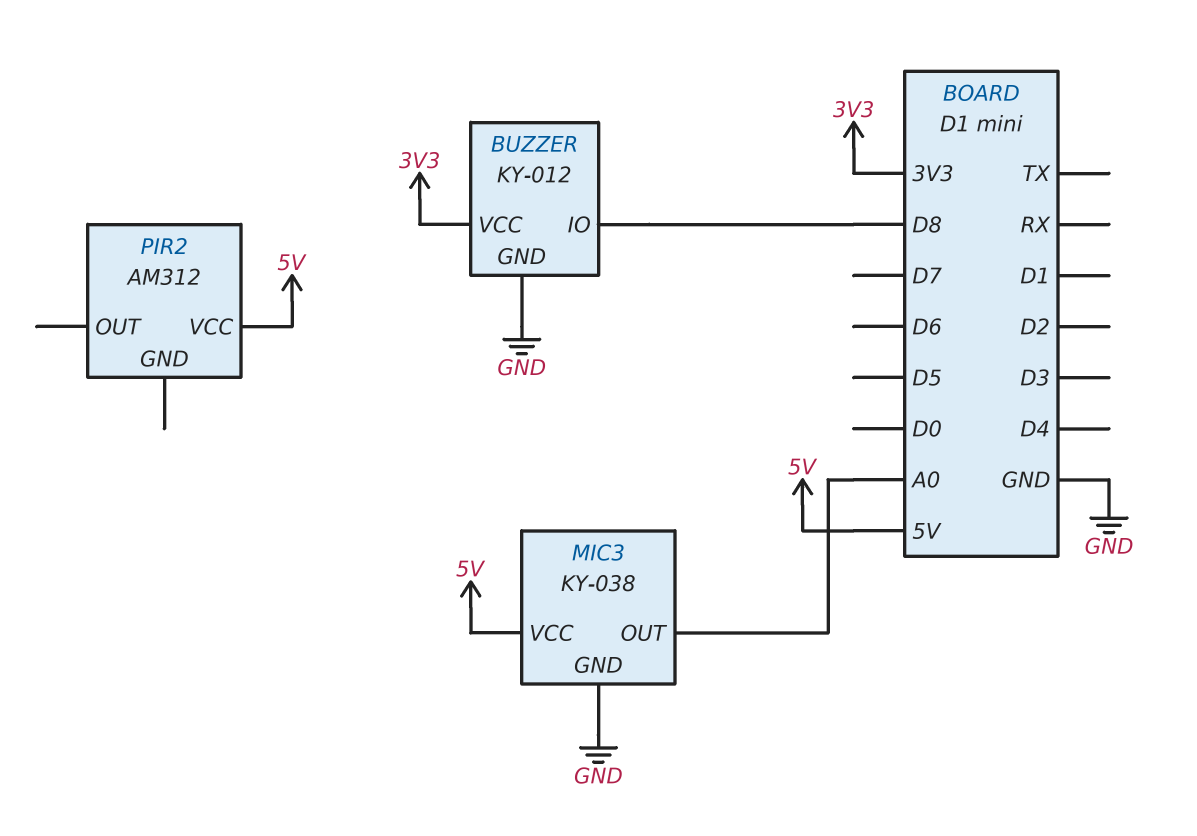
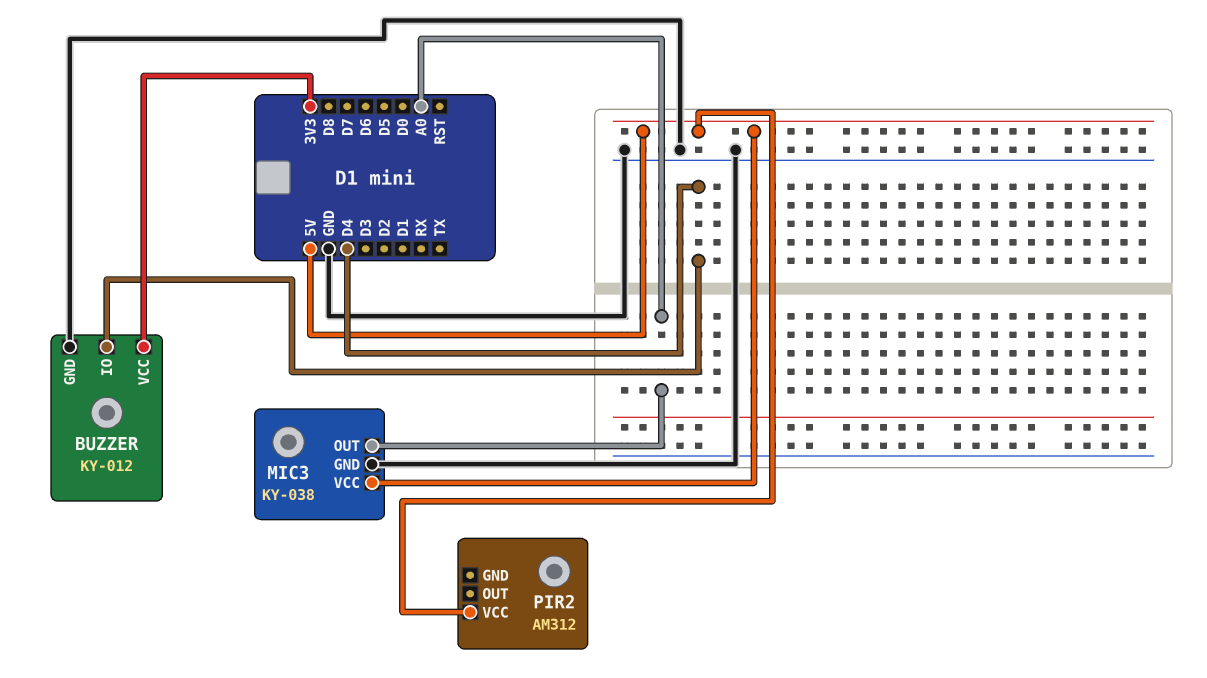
BUZZER pin IO: D8 -> D4

